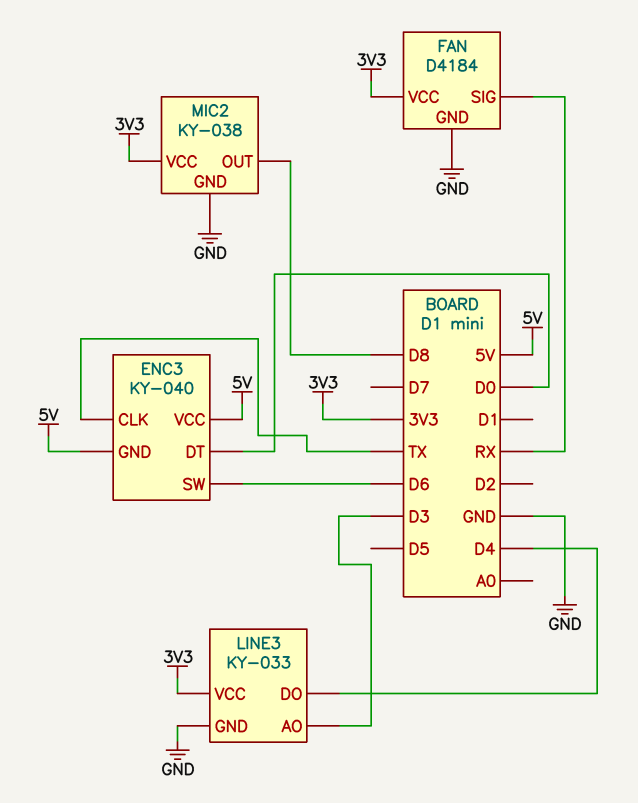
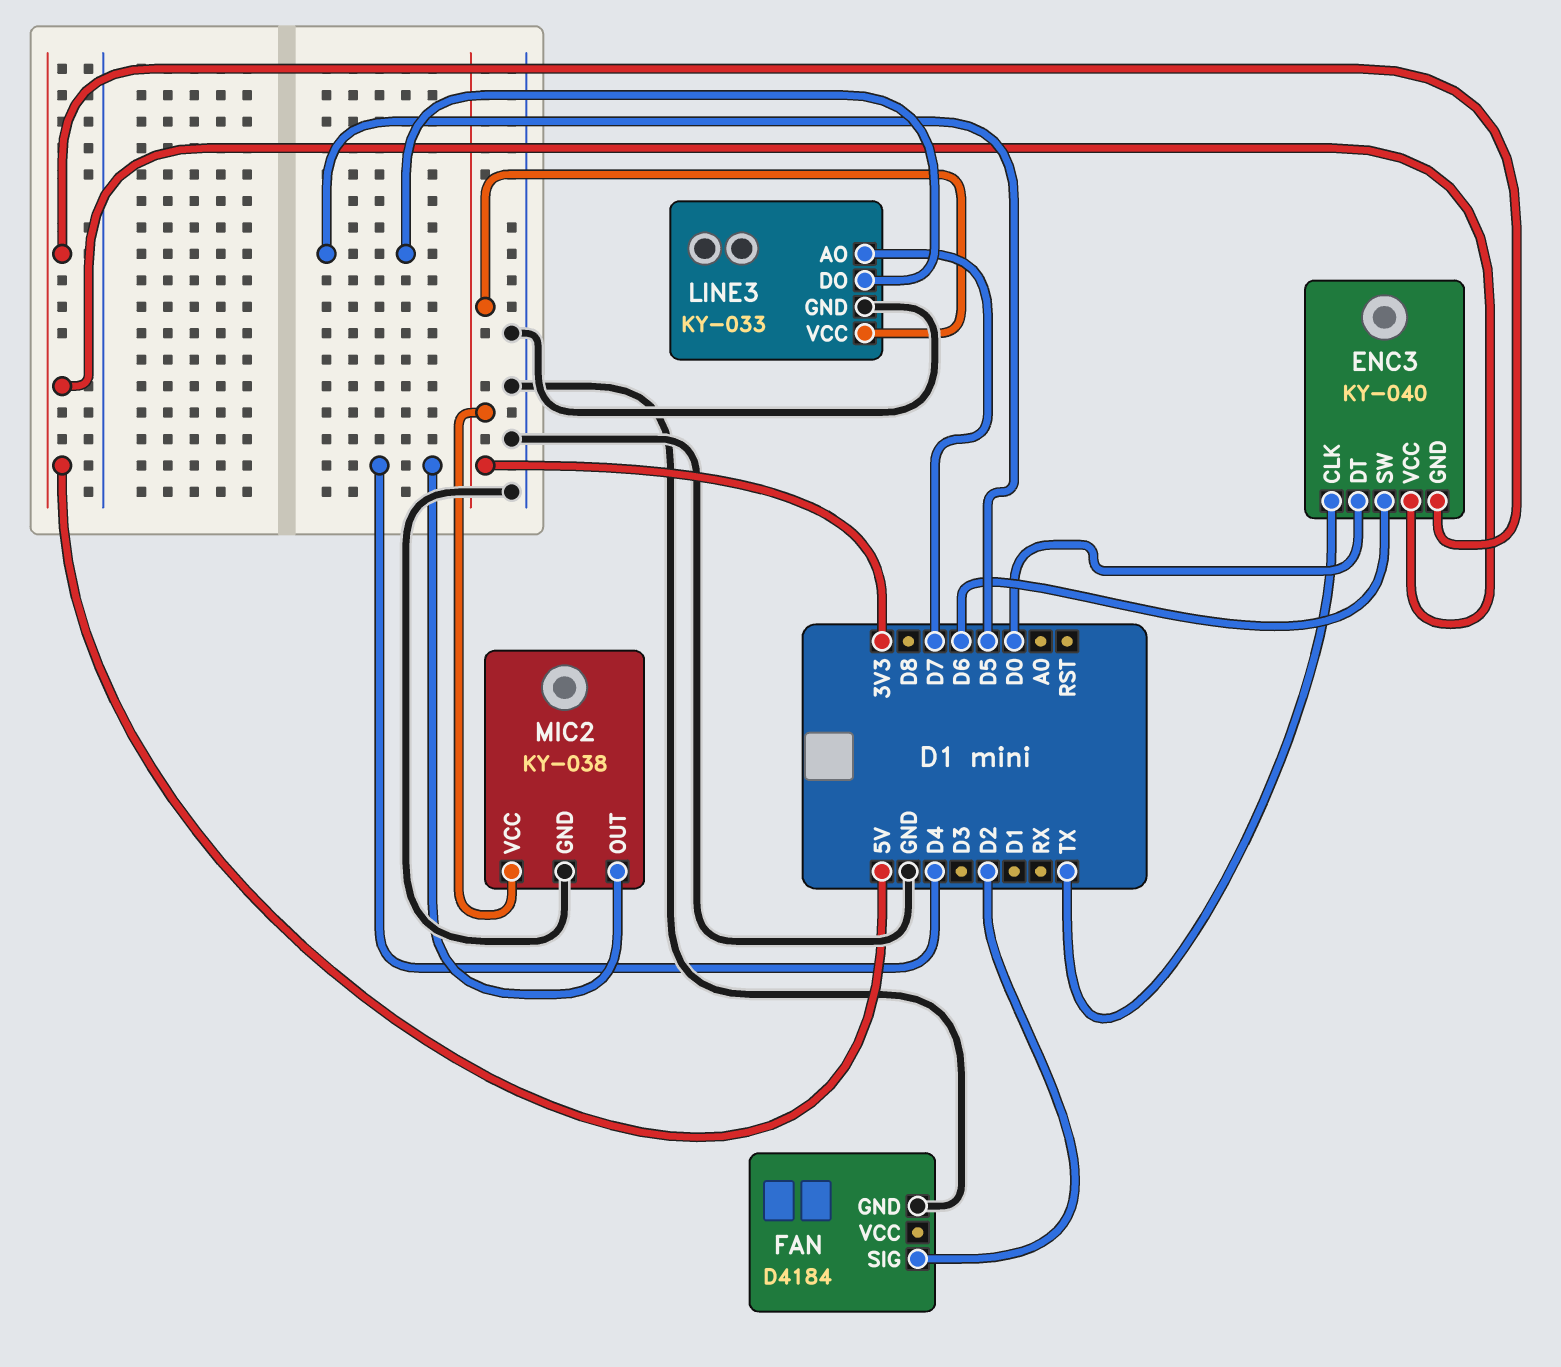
FAN pin SIG: RX -> D2
FAN pin VCC: 3V3 -> none
LINE3 pin AO: D3 -> D7
LINE3 pin DO: D4 -> D5
MIC2 pin OUT: D8 -> D4

